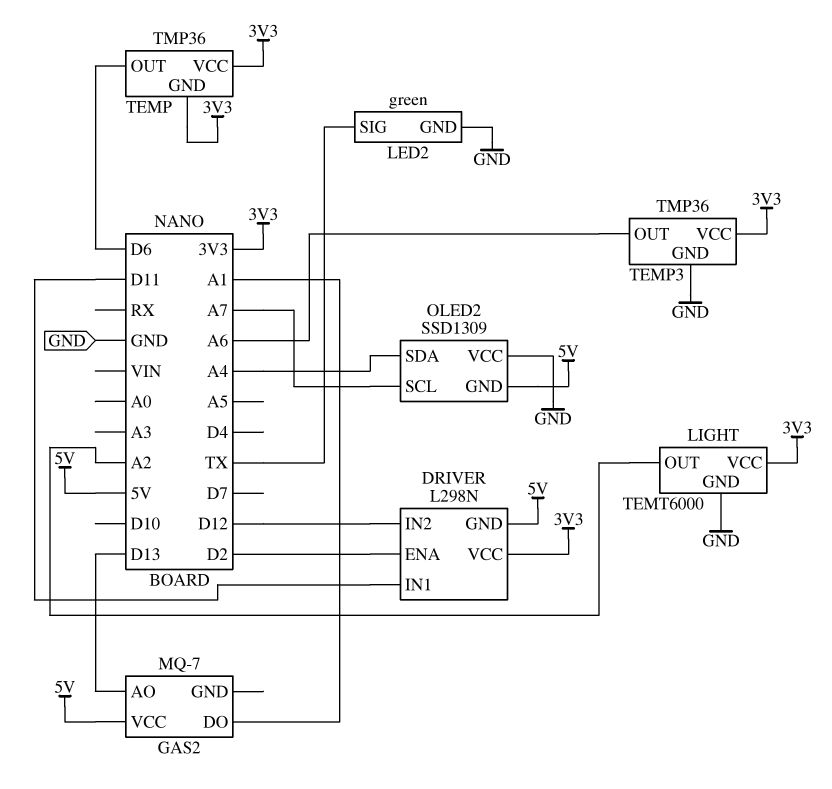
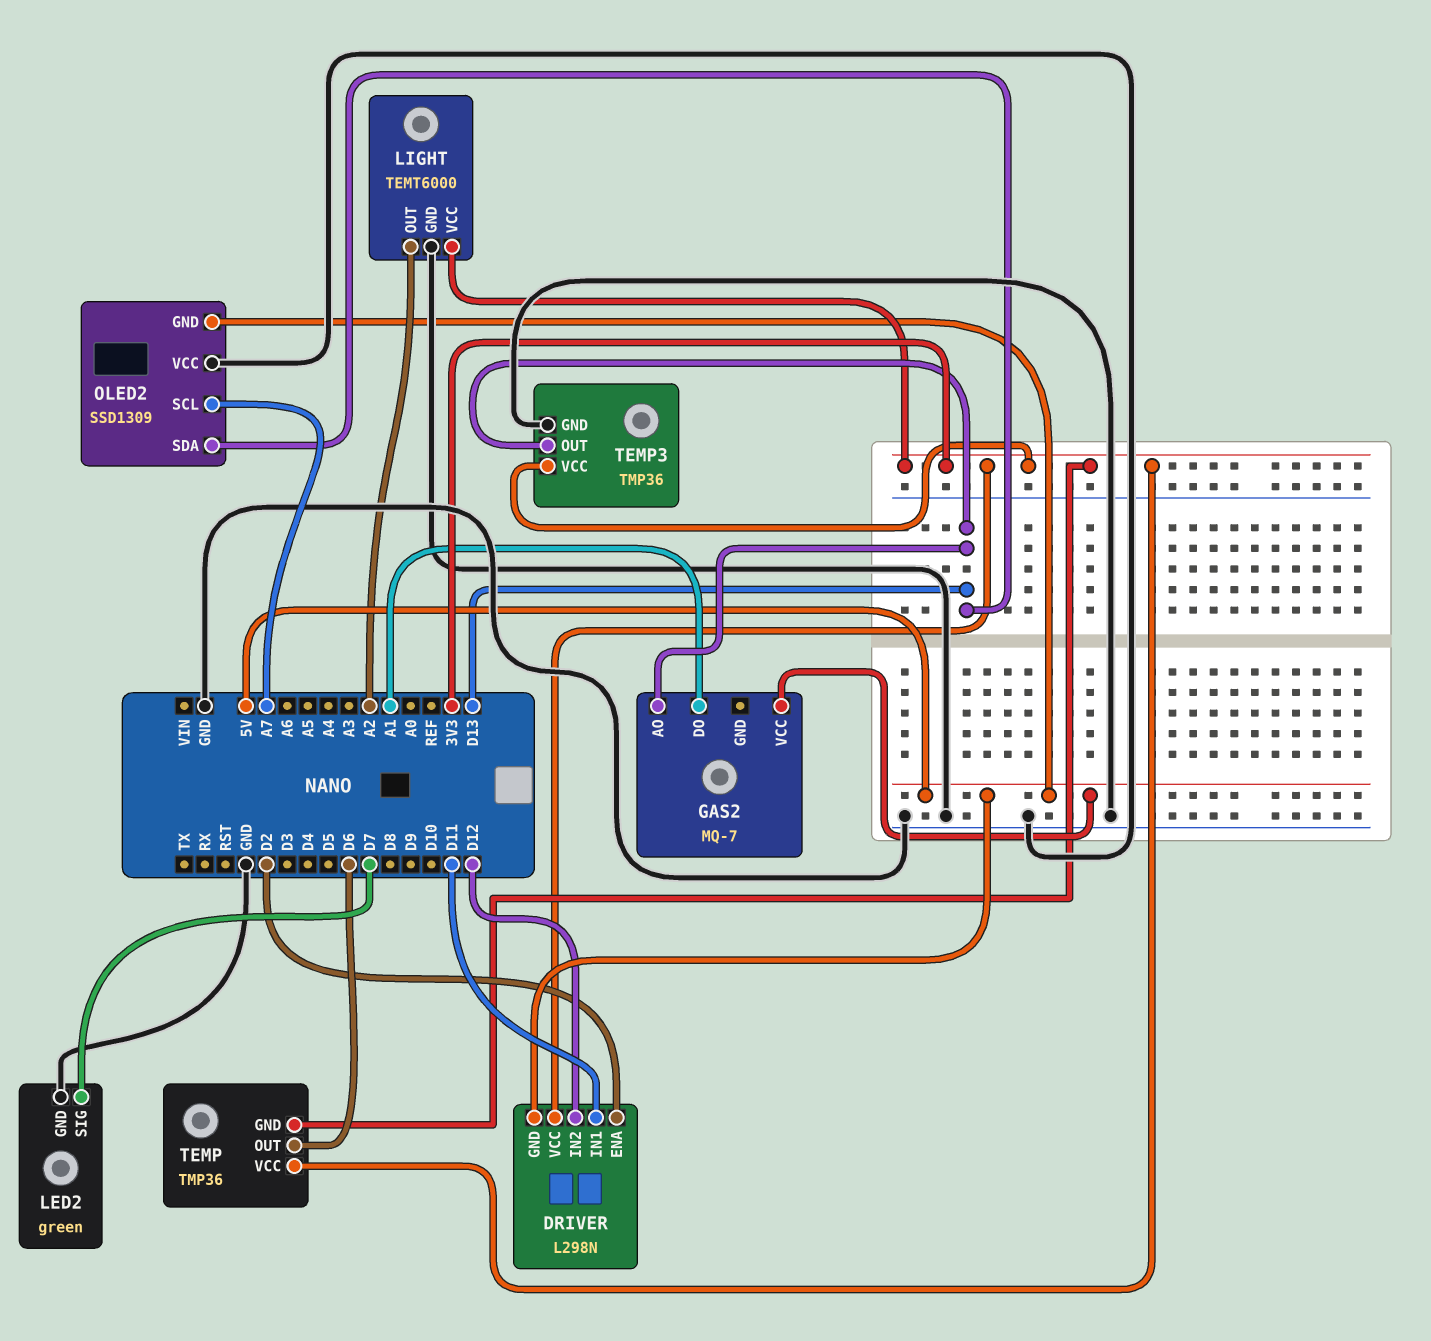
LED2 pin SIG: TX -> D7
OLED2 pin SDA: A4 -> D13
TEMP3 pin OUT: A6 -> D13

